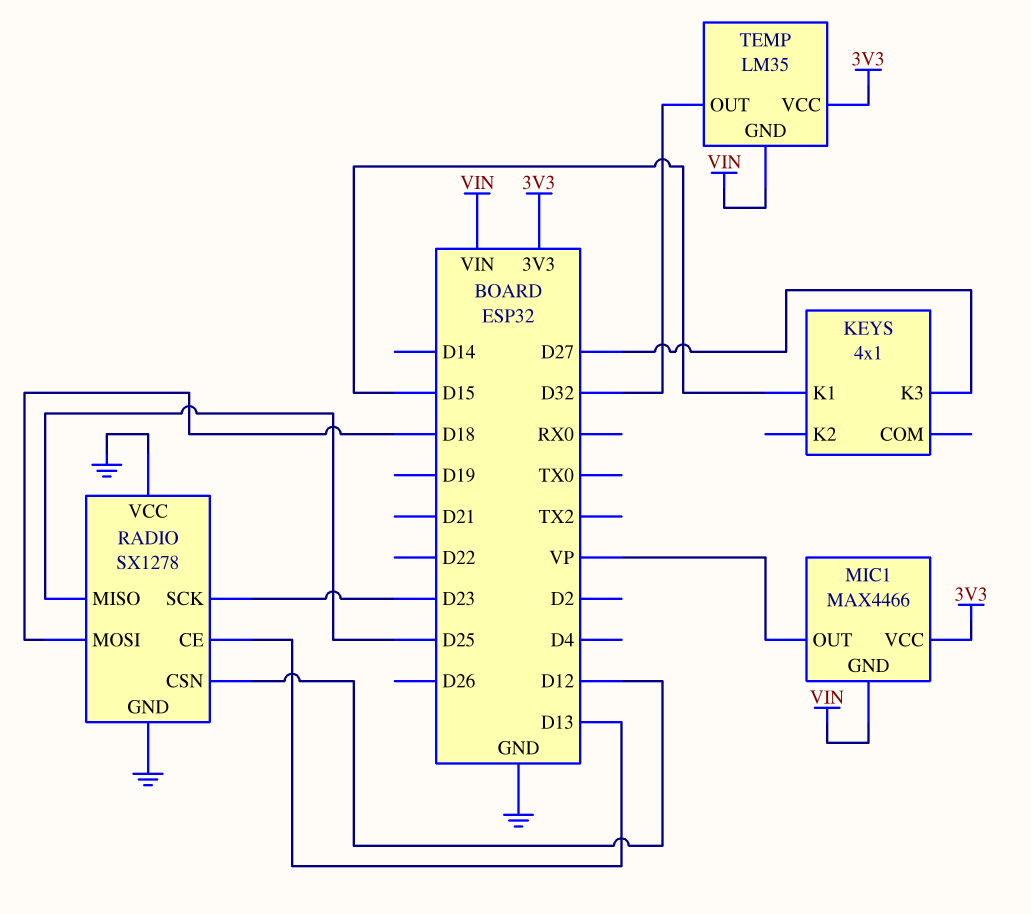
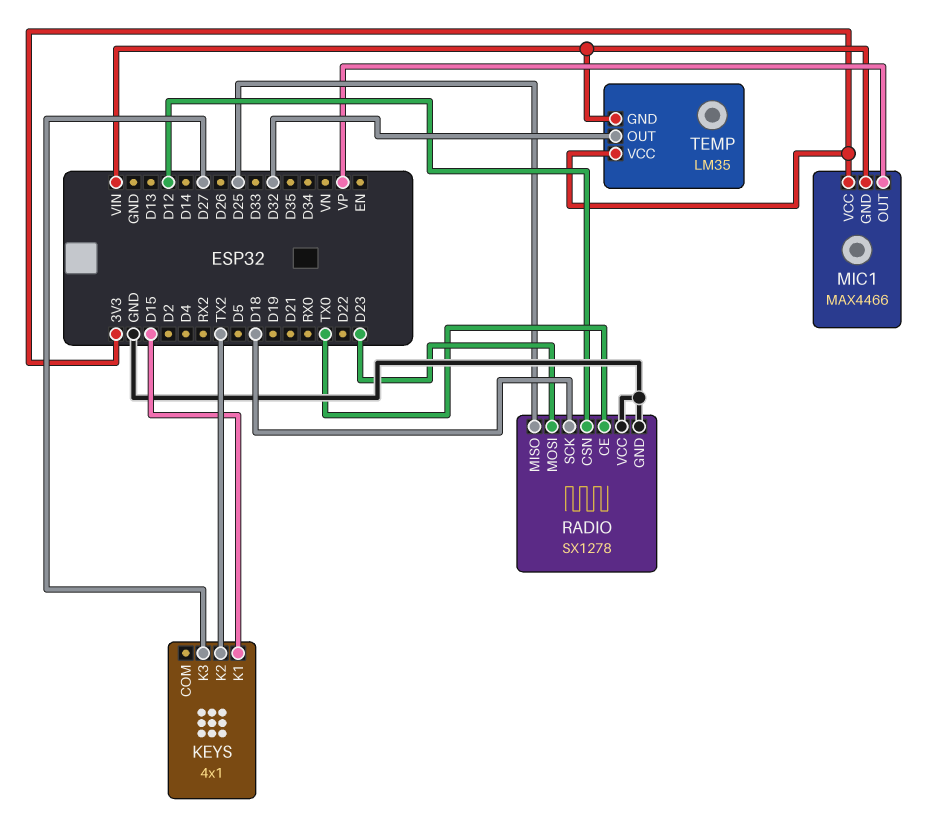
KEYS pin K2: none -> TX2
RADIO pin CE: D13 -> TX0
RADIO pin MOSI: D18 -> D23
RADIO pin SCK: D23 -> D18

